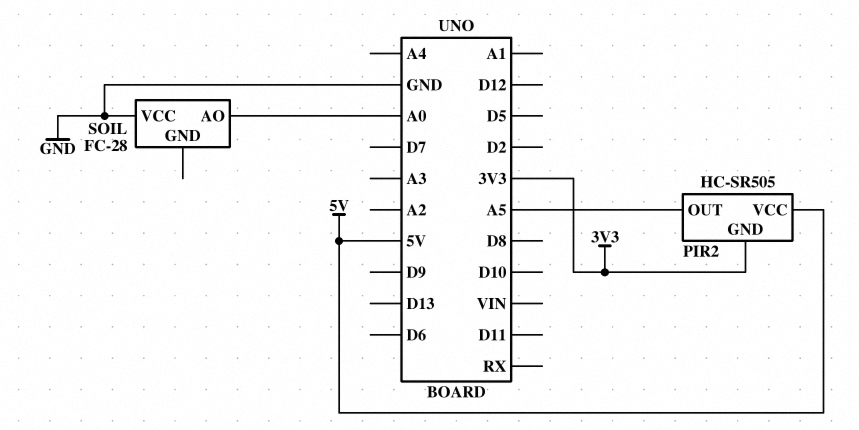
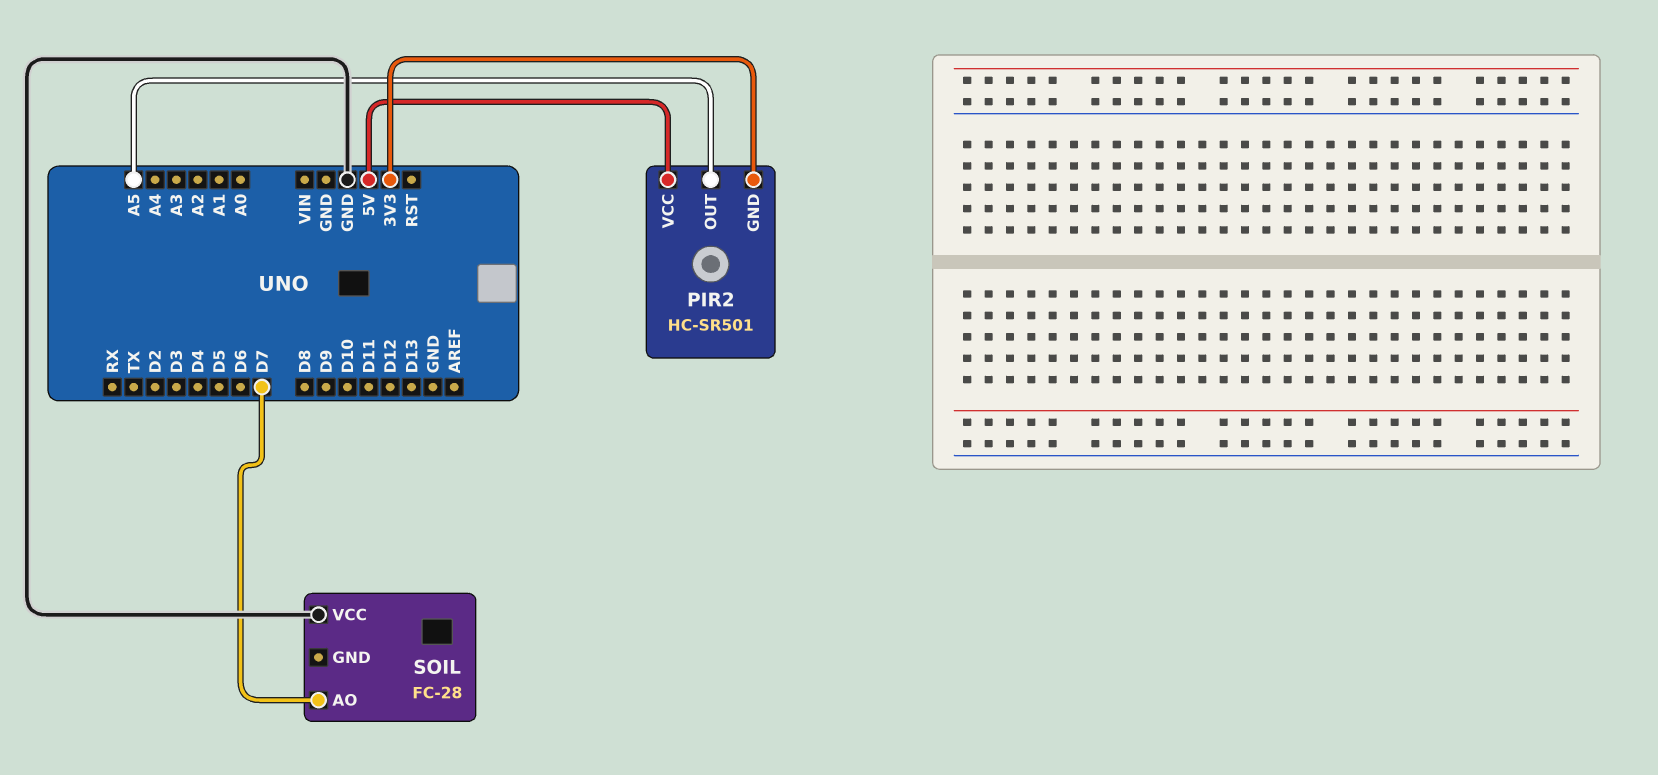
PIR2: HC-SR505 -> HC-SR501
SOIL pin AO: A0 -> D7

